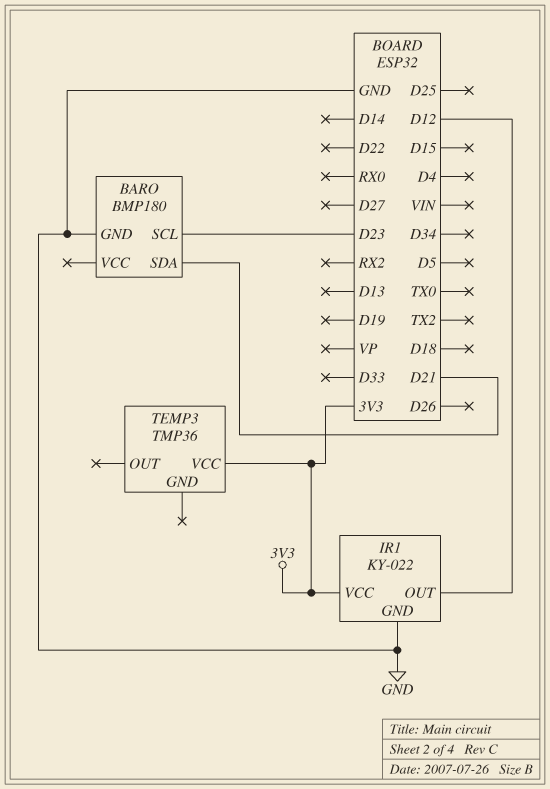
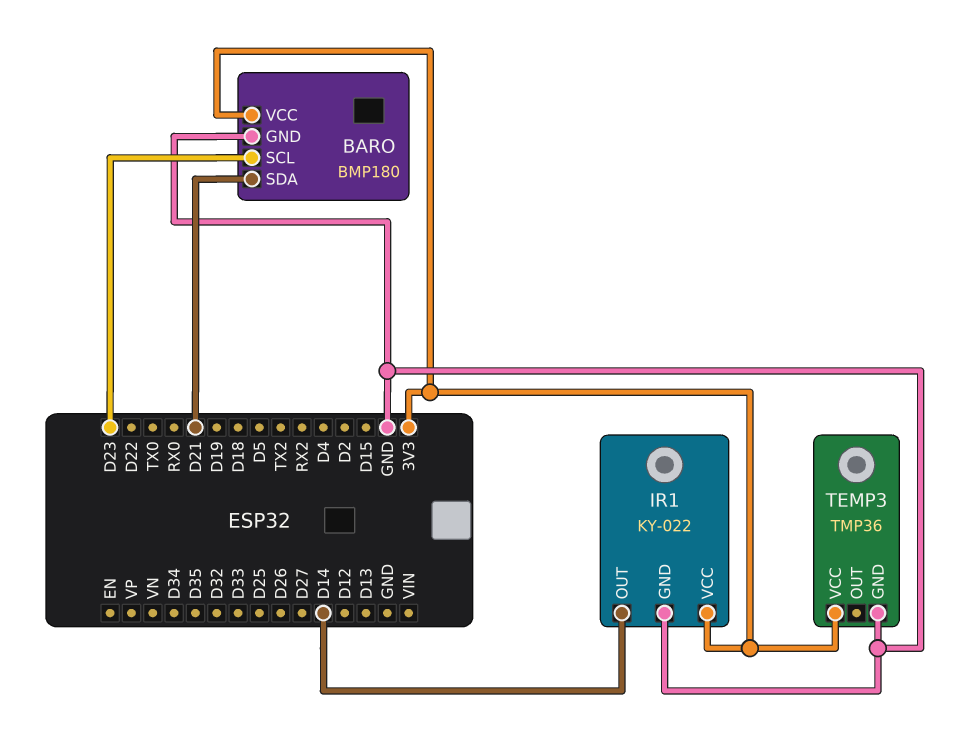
BARO pin VCC: none -> 3V3
IR1 pin OUT: D12 -> D14
TEMP3 pin GND: none -> GND

